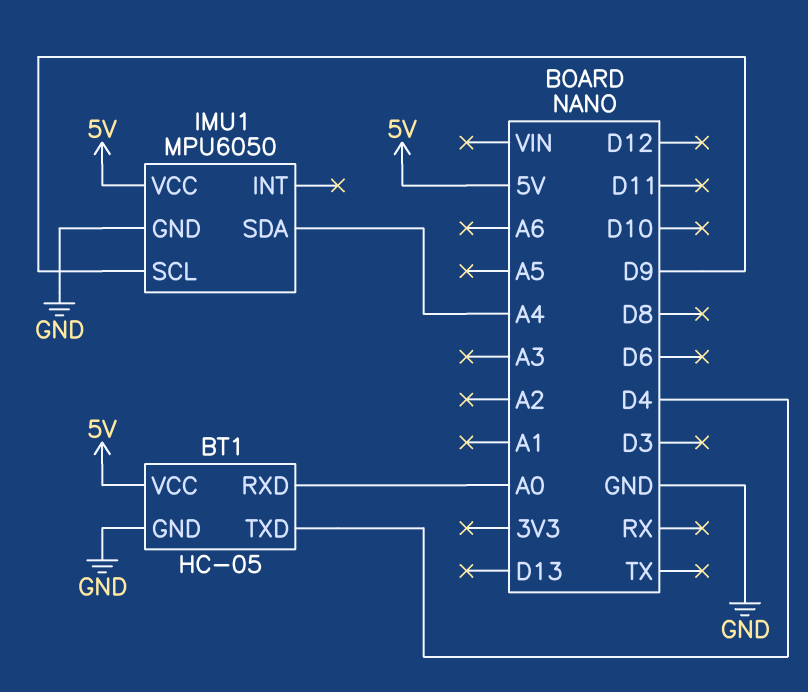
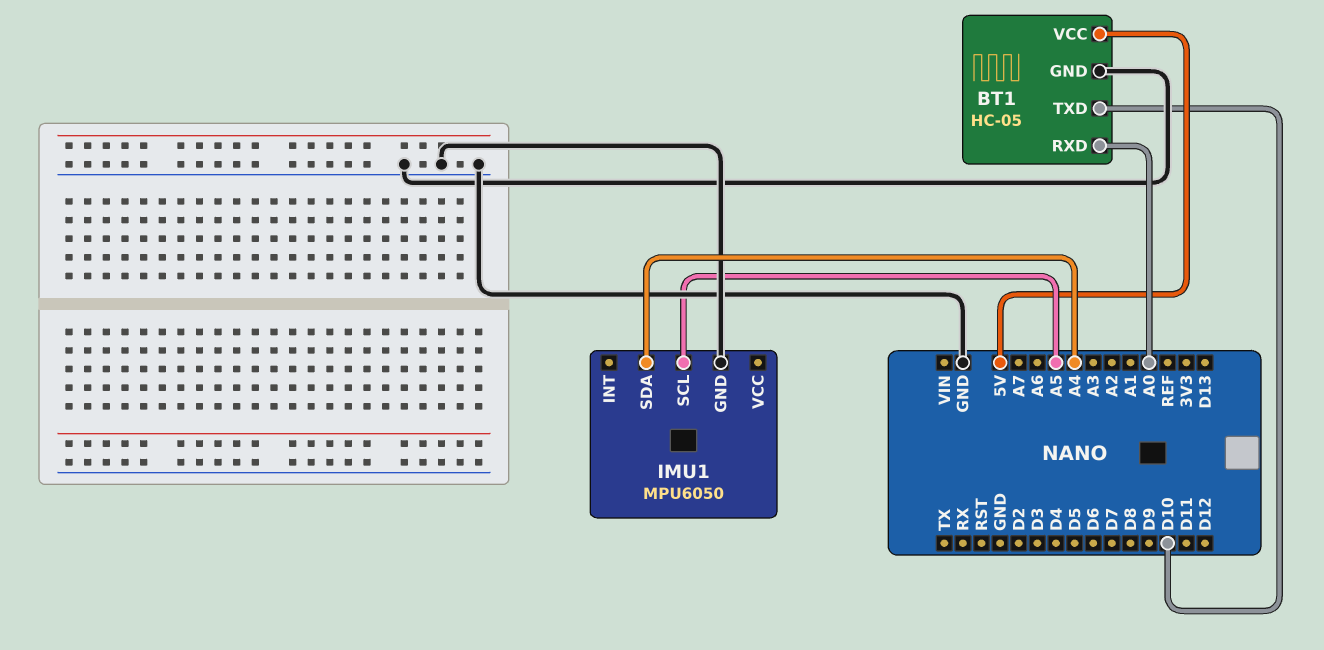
BT1 pin TXD: D4 -> D10
IMU1 pin SCL: D9 -> A5
IMU1 pin VCC: 5V -> none

